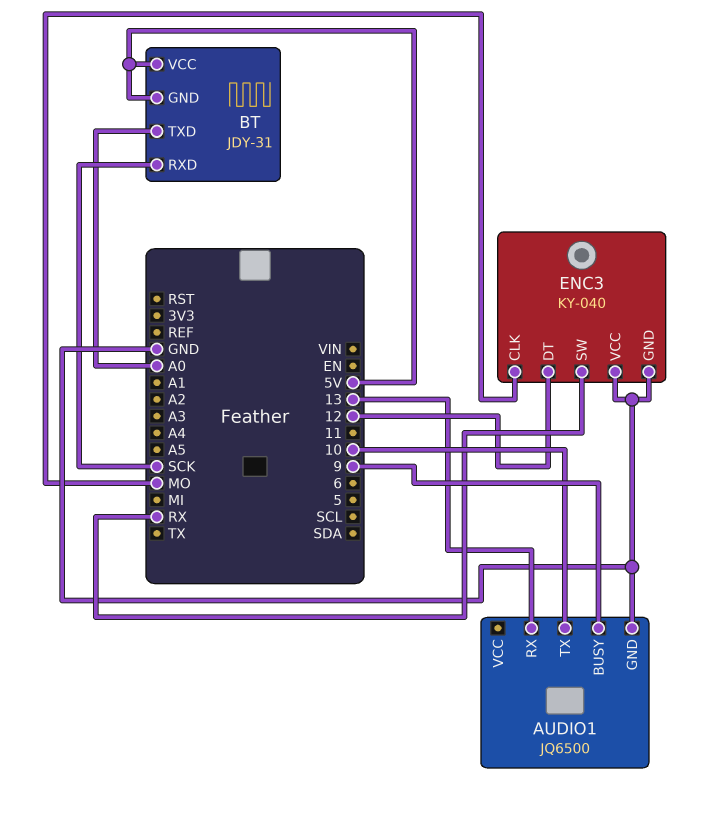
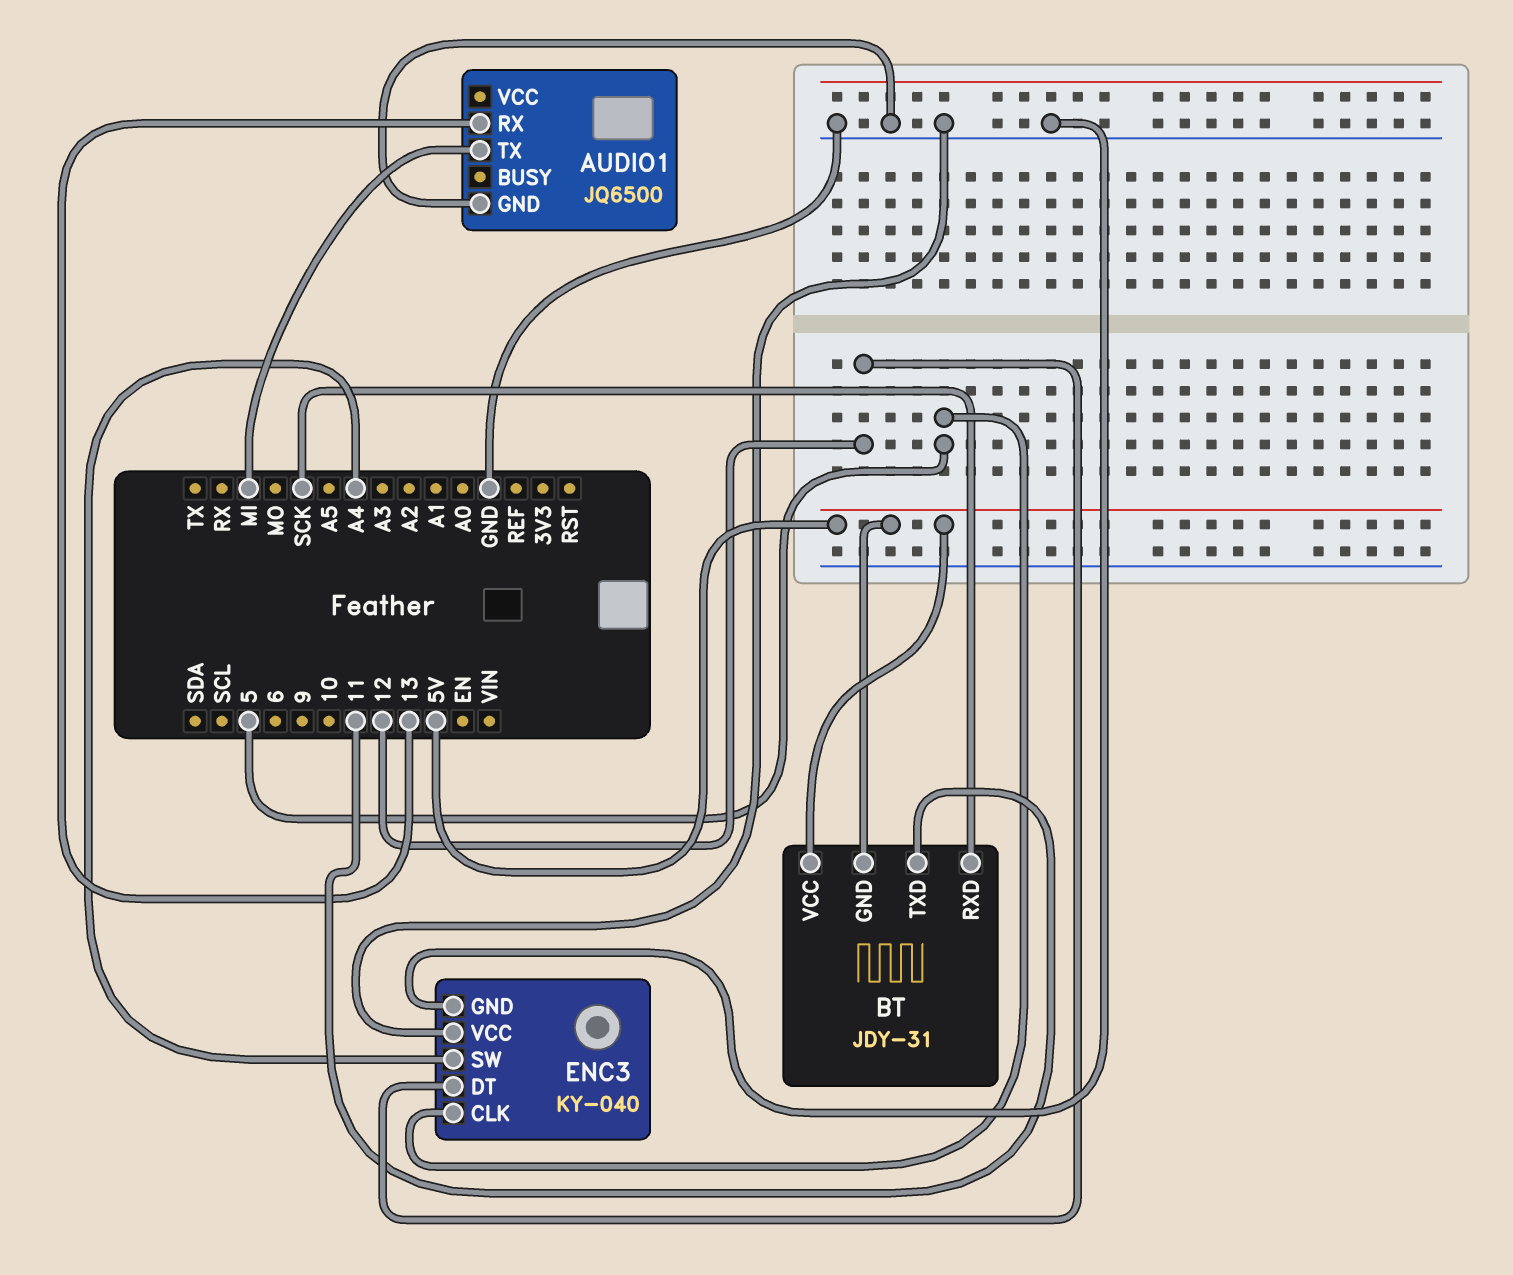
AUDIO1 pin BUSY: 9 -> none
AUDIO1 pin TX: 10 -> MI
BT pin TXD: A0 -> 11
ENC3 pin CLK: MO -> 5
ENC3 pin SW: RX -> A4

